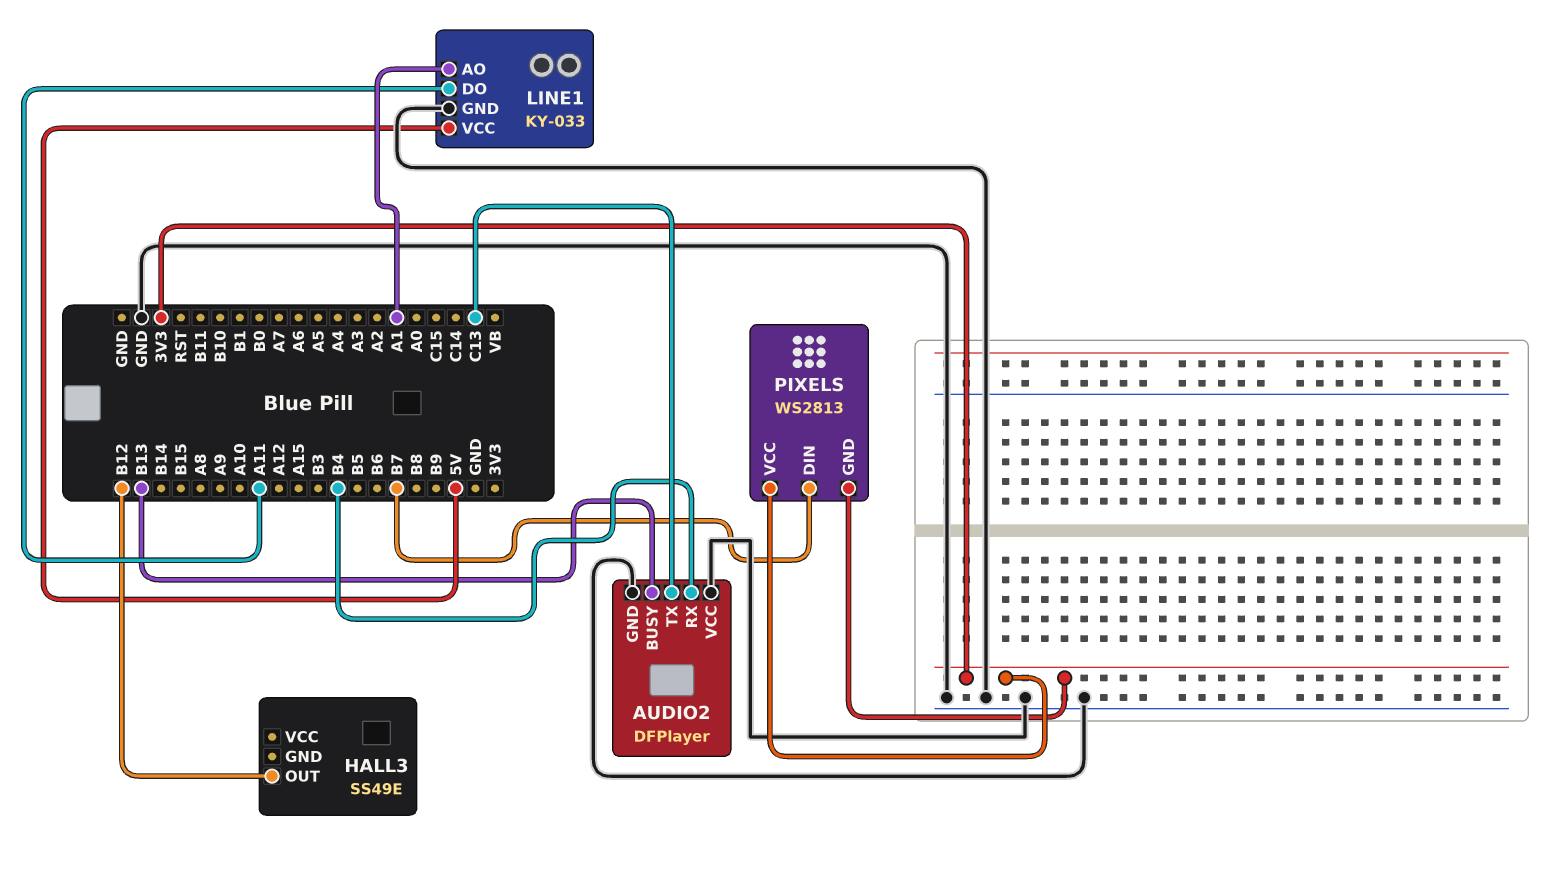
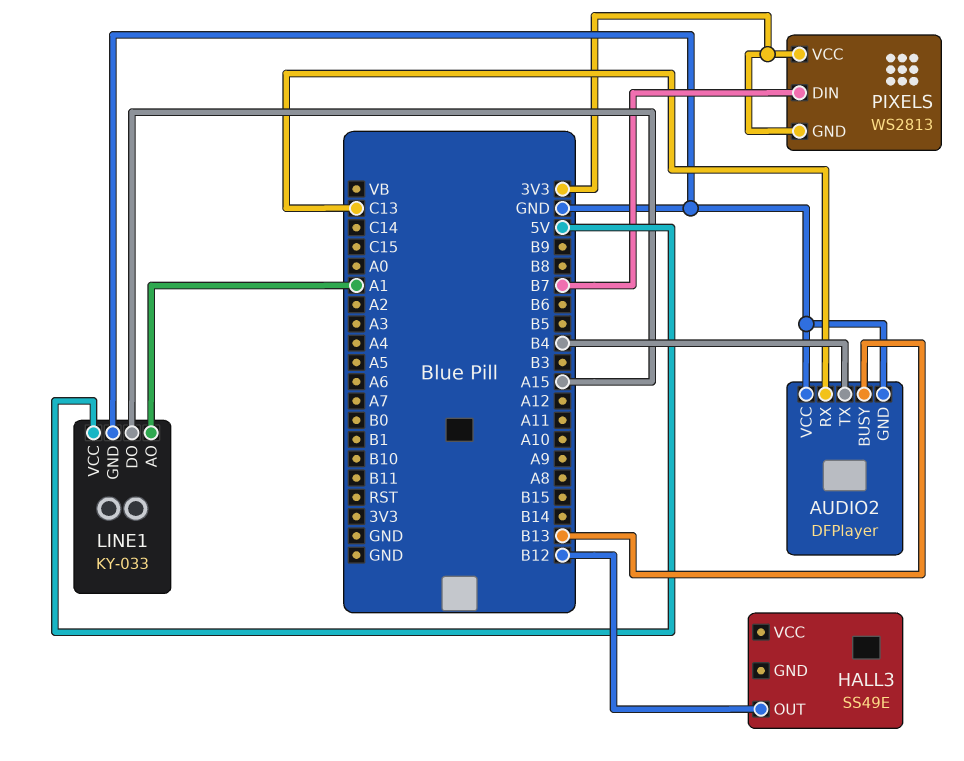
AUDIO2 pin RX: B4 -> C13
AUDIO2 pin TX: C13 -> B4
LINE1 pin DO: A11 -> A15

